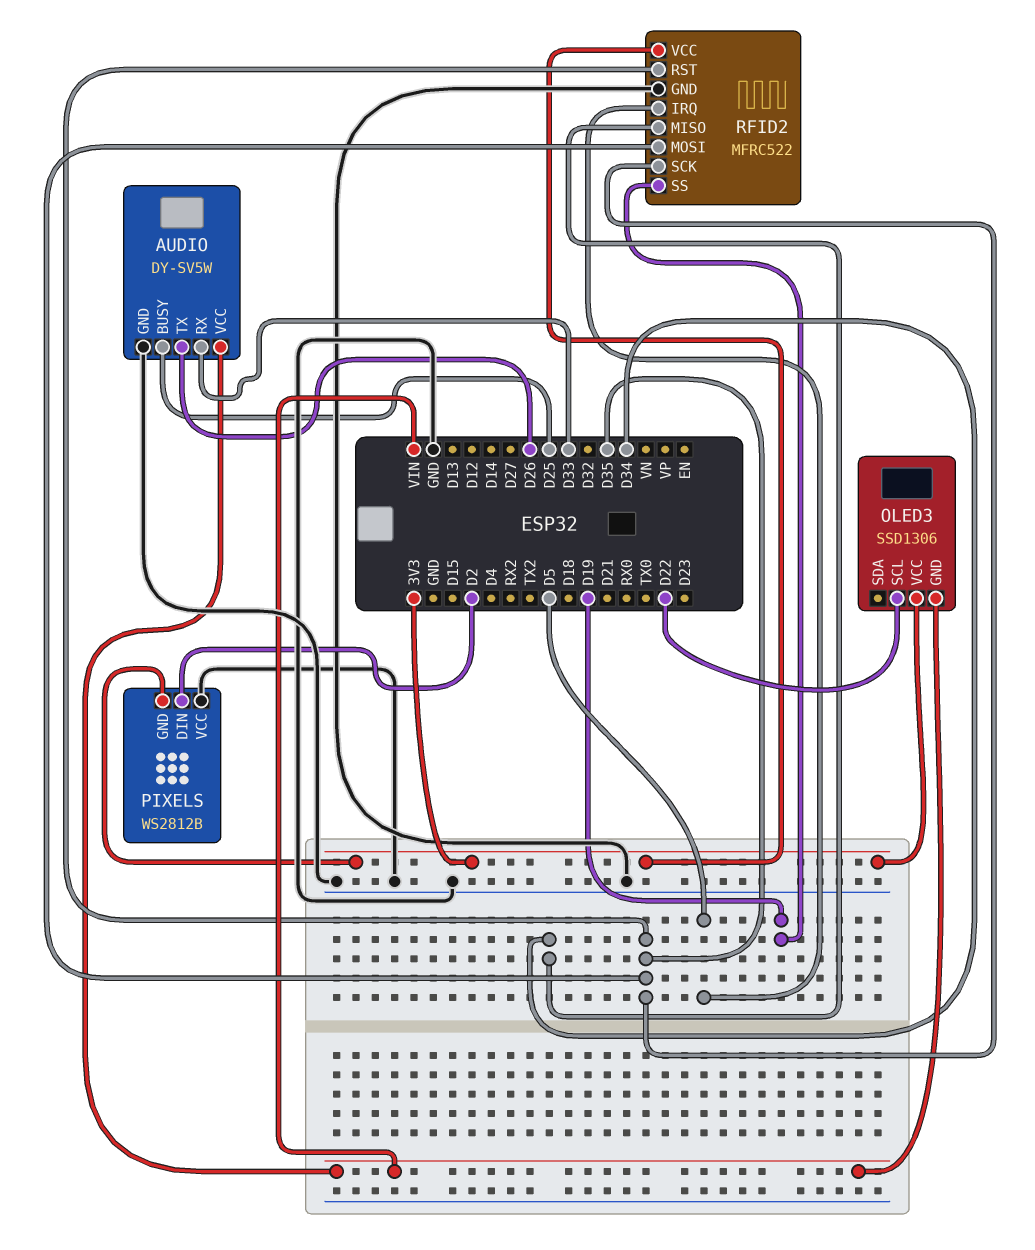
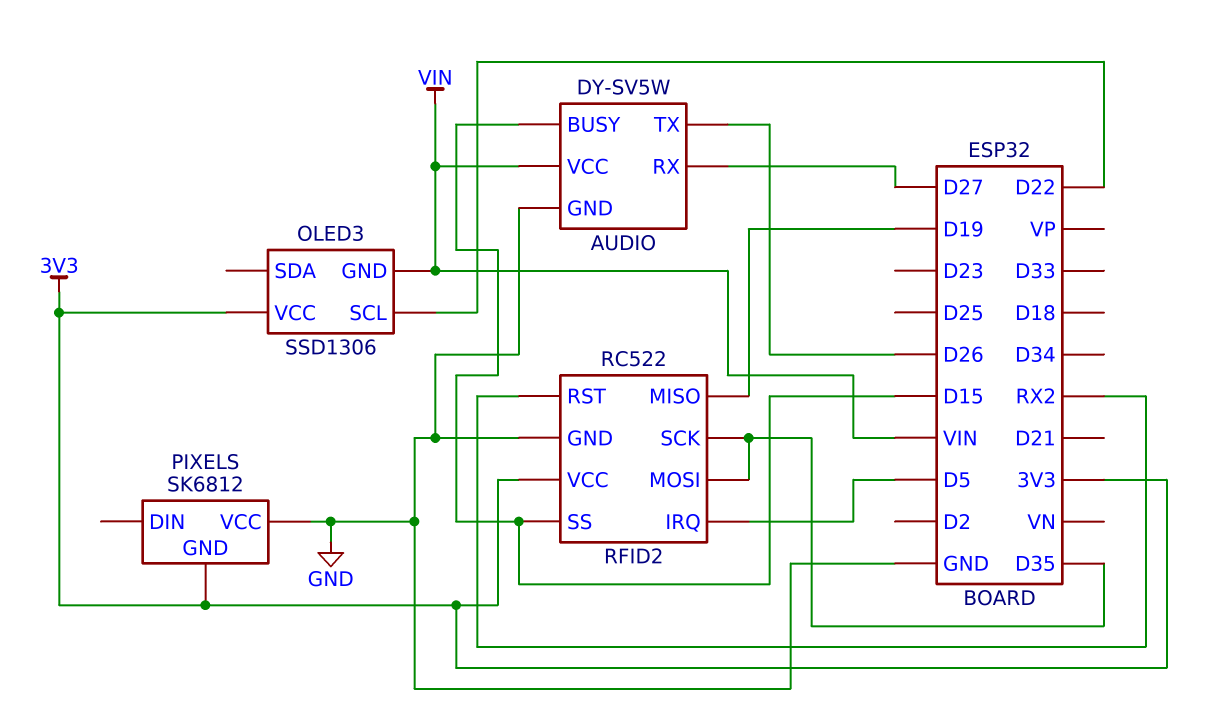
AUDIO pin BUSY: D25 -> D15
AUDIO pin RX: D33 -> D27
PIXELS: WS2812B -> SK6812
PIXELS pin DIN: D2 -> none
RFID2: MFRC522 -> RC522
RFID2 pin MISO: D34 -> D19
RFID2 pin RST: D35 -> RX2
RFID2 pin SS: D19 -> D15

